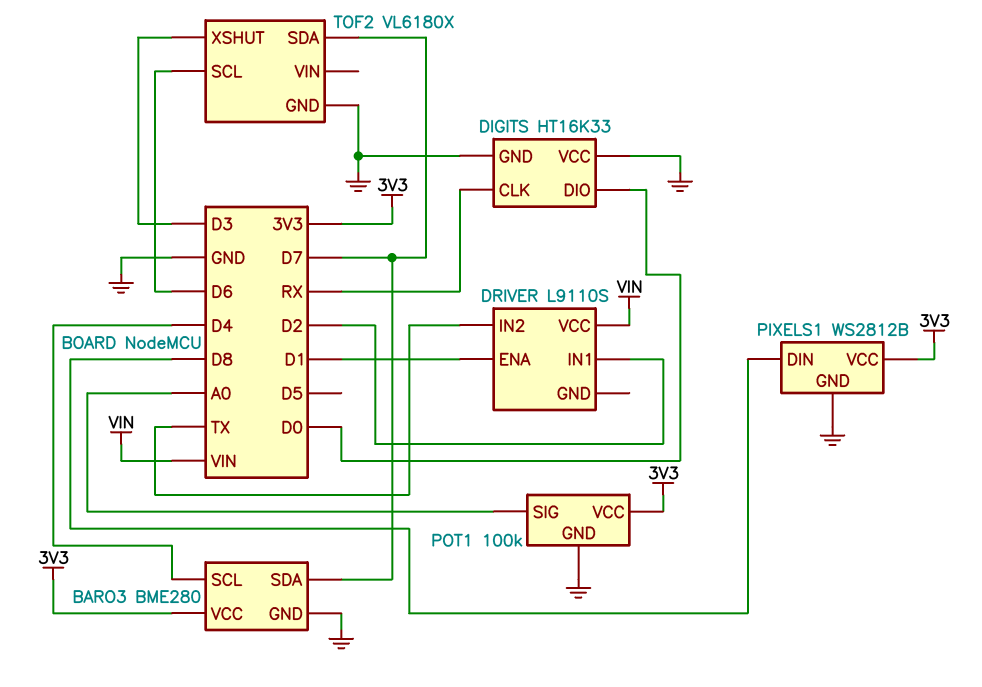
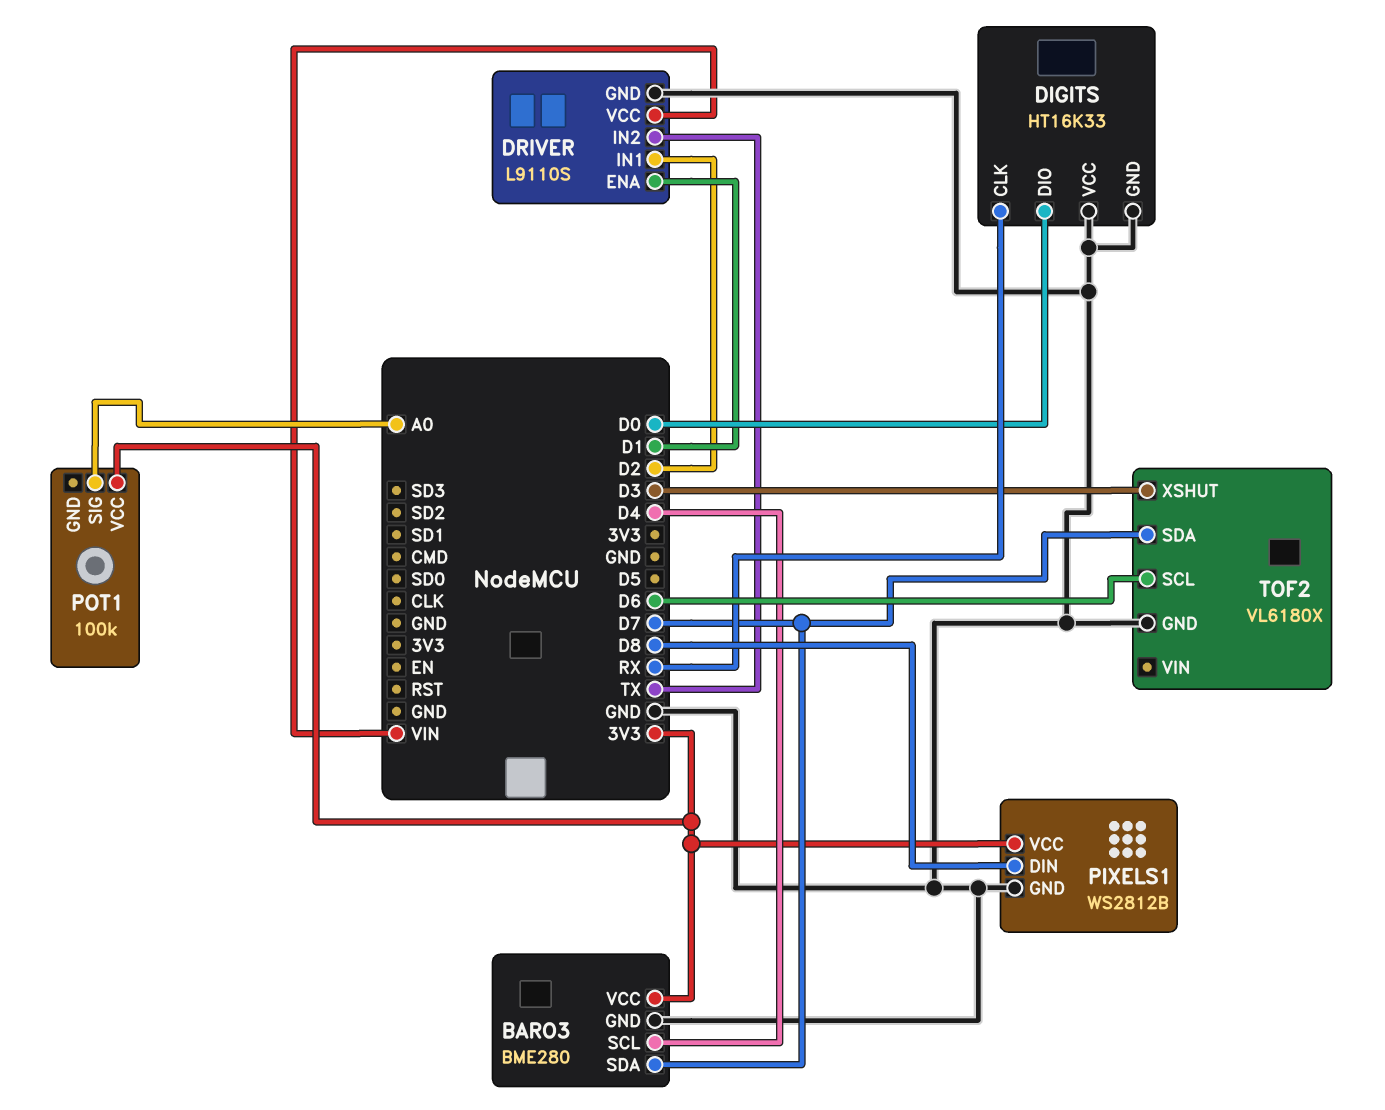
DRIVER pin GND: none -> GND
POT1 pin GND: GND -> none

